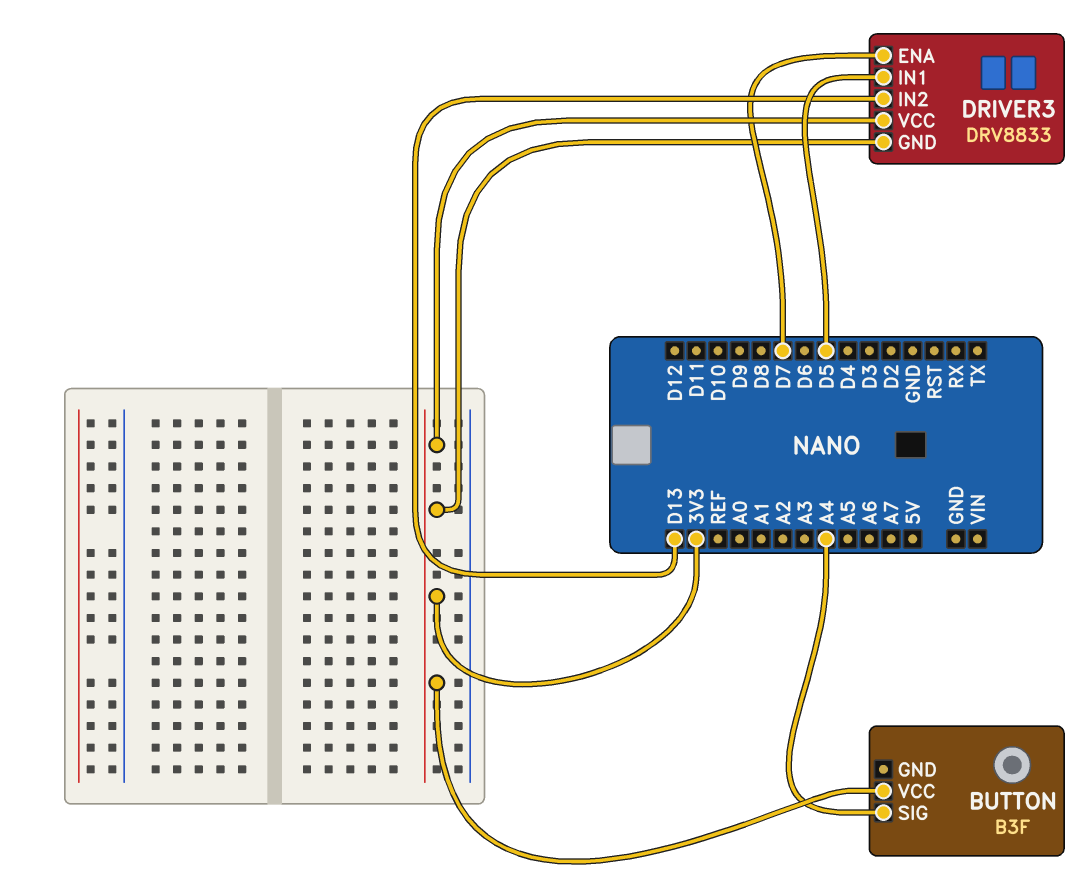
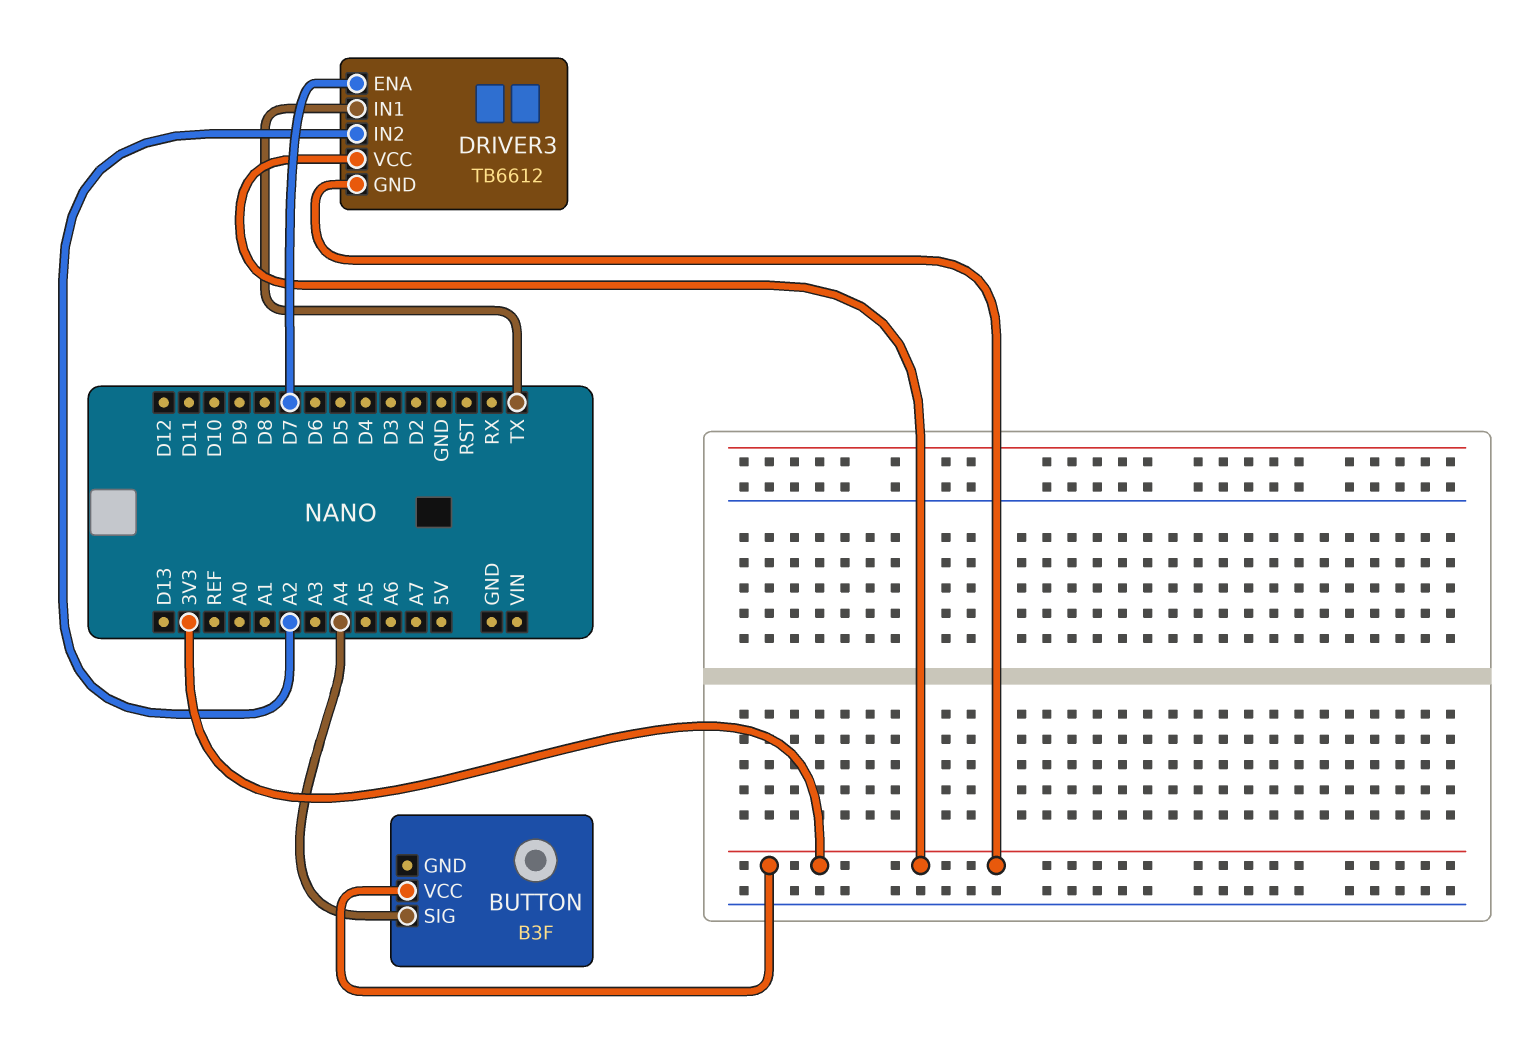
DRIVER3: DRV8833 -> TB6612
DRIVER3 pin IN1: D5 -> TX
DRIVER3 pin IN2: D13 -> A2

